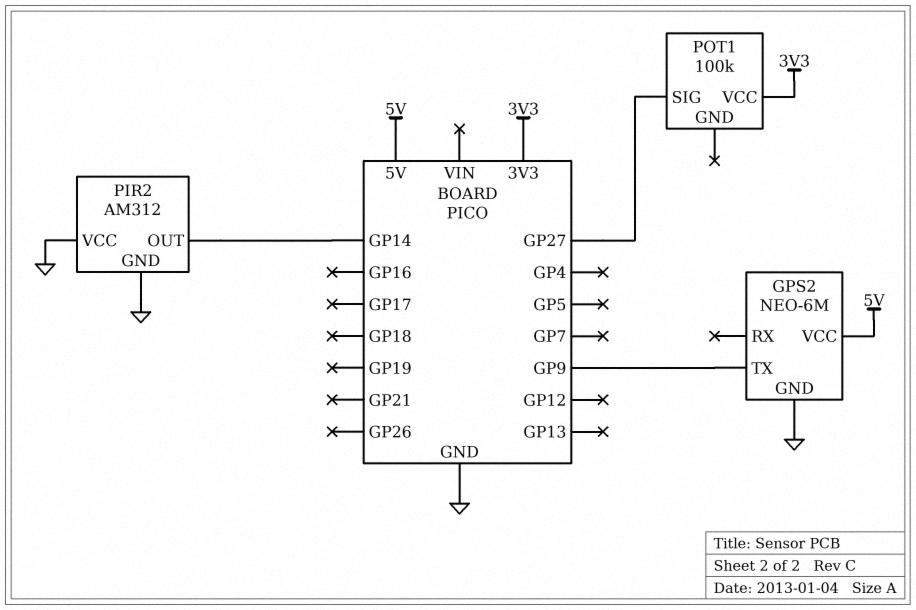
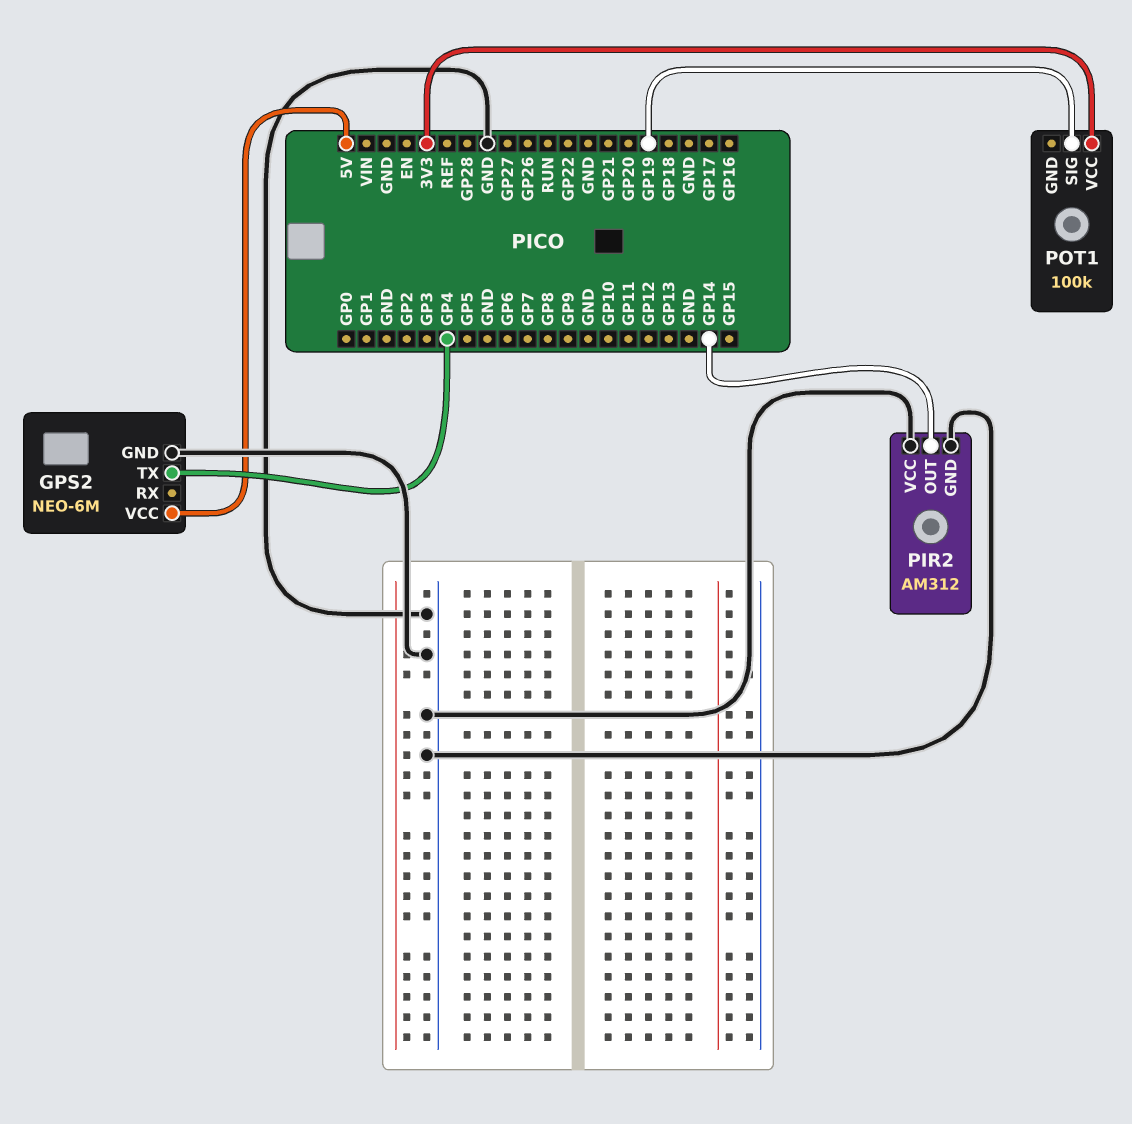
GPS2 pin TX: GP9 -> GP4
POT1 pin SIG: GP27 -> GP19

